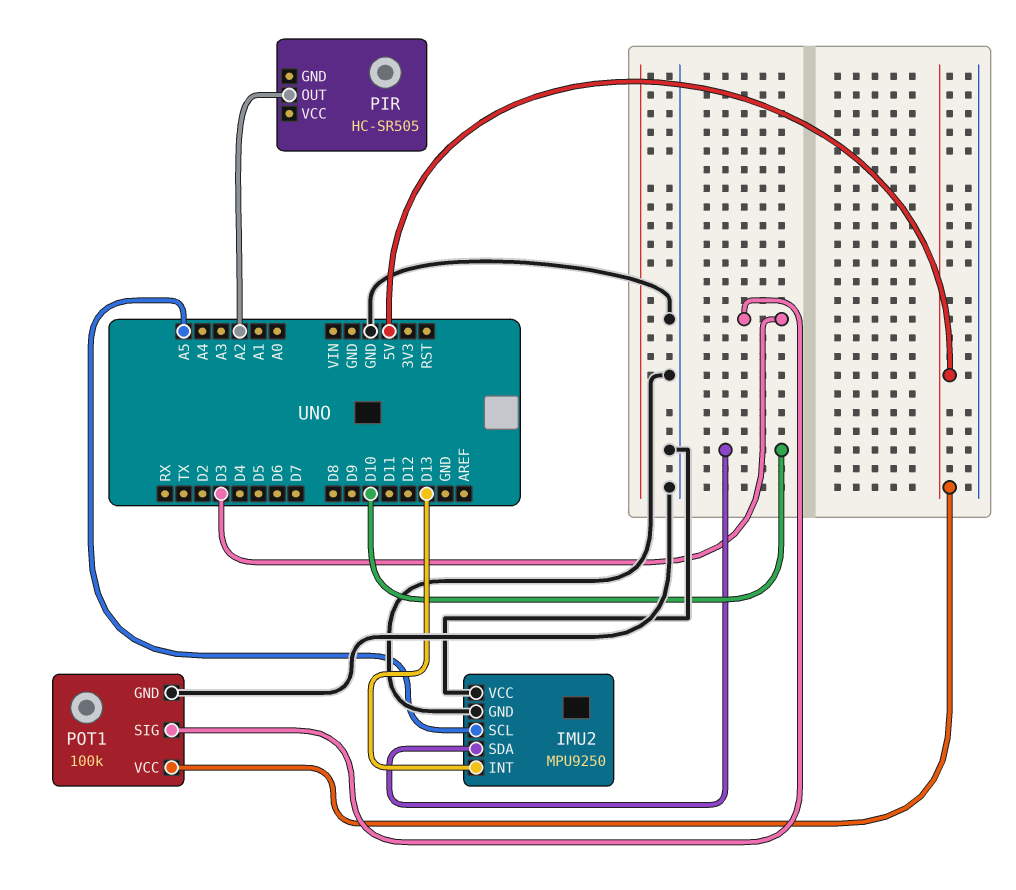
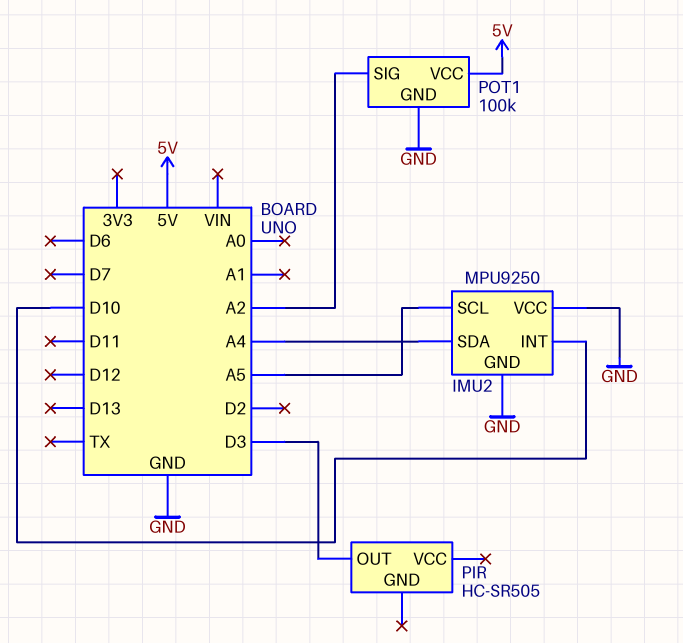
IMU2 pin INT: D13 -> D10
IMU2 pin SDA: D10 -> A4
PIR pin OUT: A2 -> D3
POT1 pin SIG: D3 -> A2

